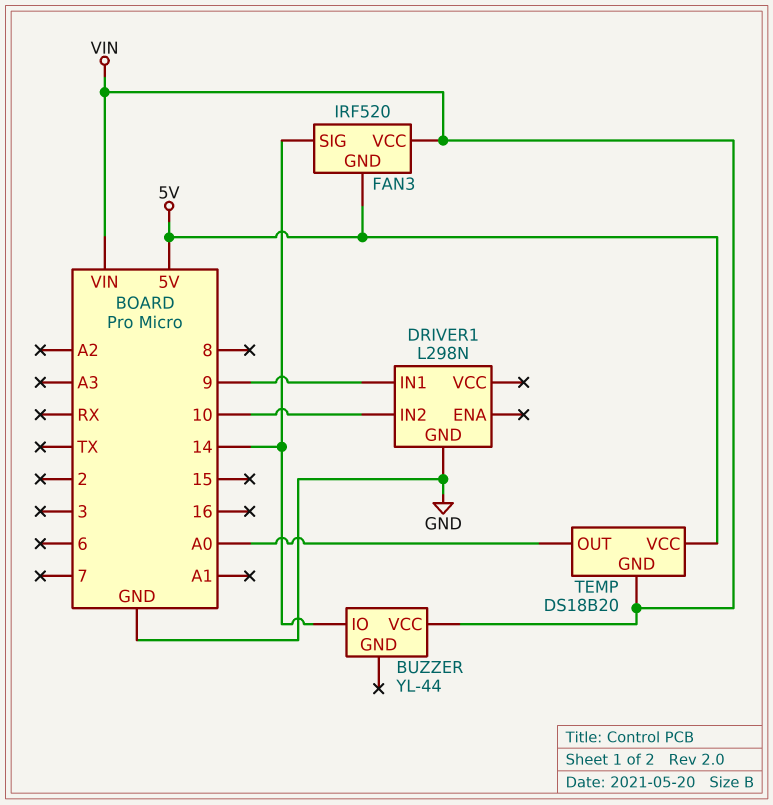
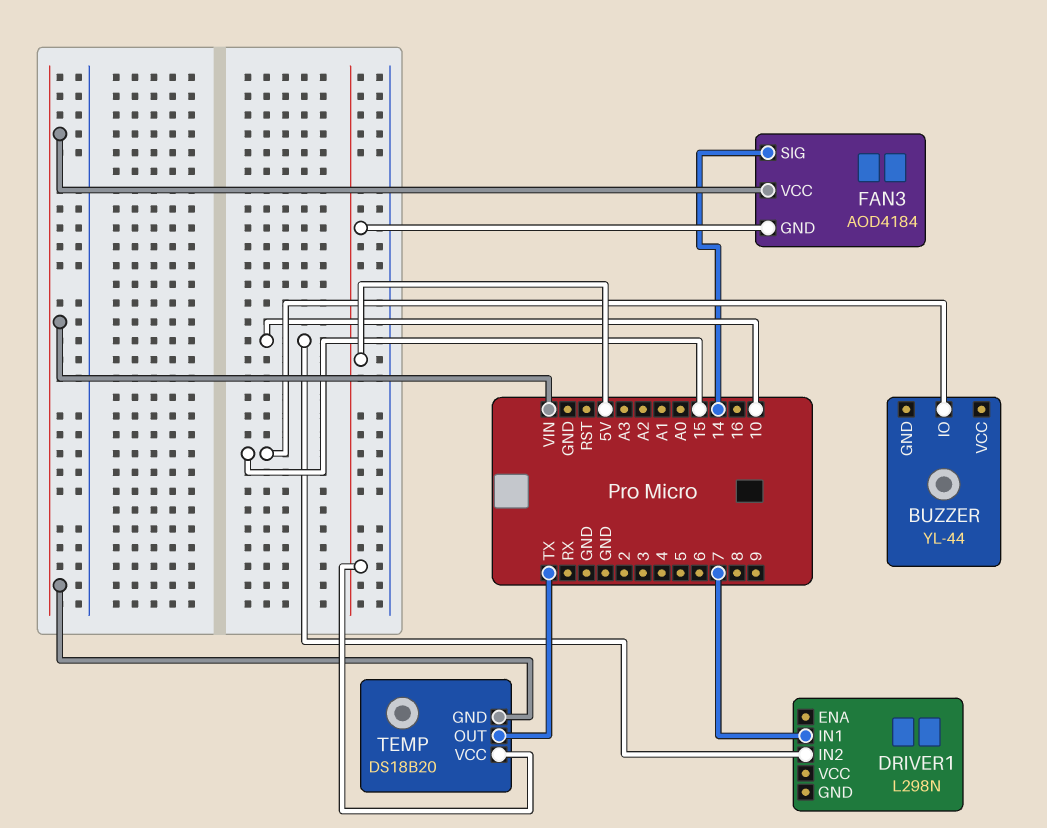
BUZZER pin IO: 14 -> 15
BUZZER pin VCC: VIN -> none
DRIVER1 pin GND: GND -> none
DRIVER1 pin IN1: 9 -> 7
FAN3: IRF520 -> AOD4184
TEMP pin OUT: A0 -> TX

